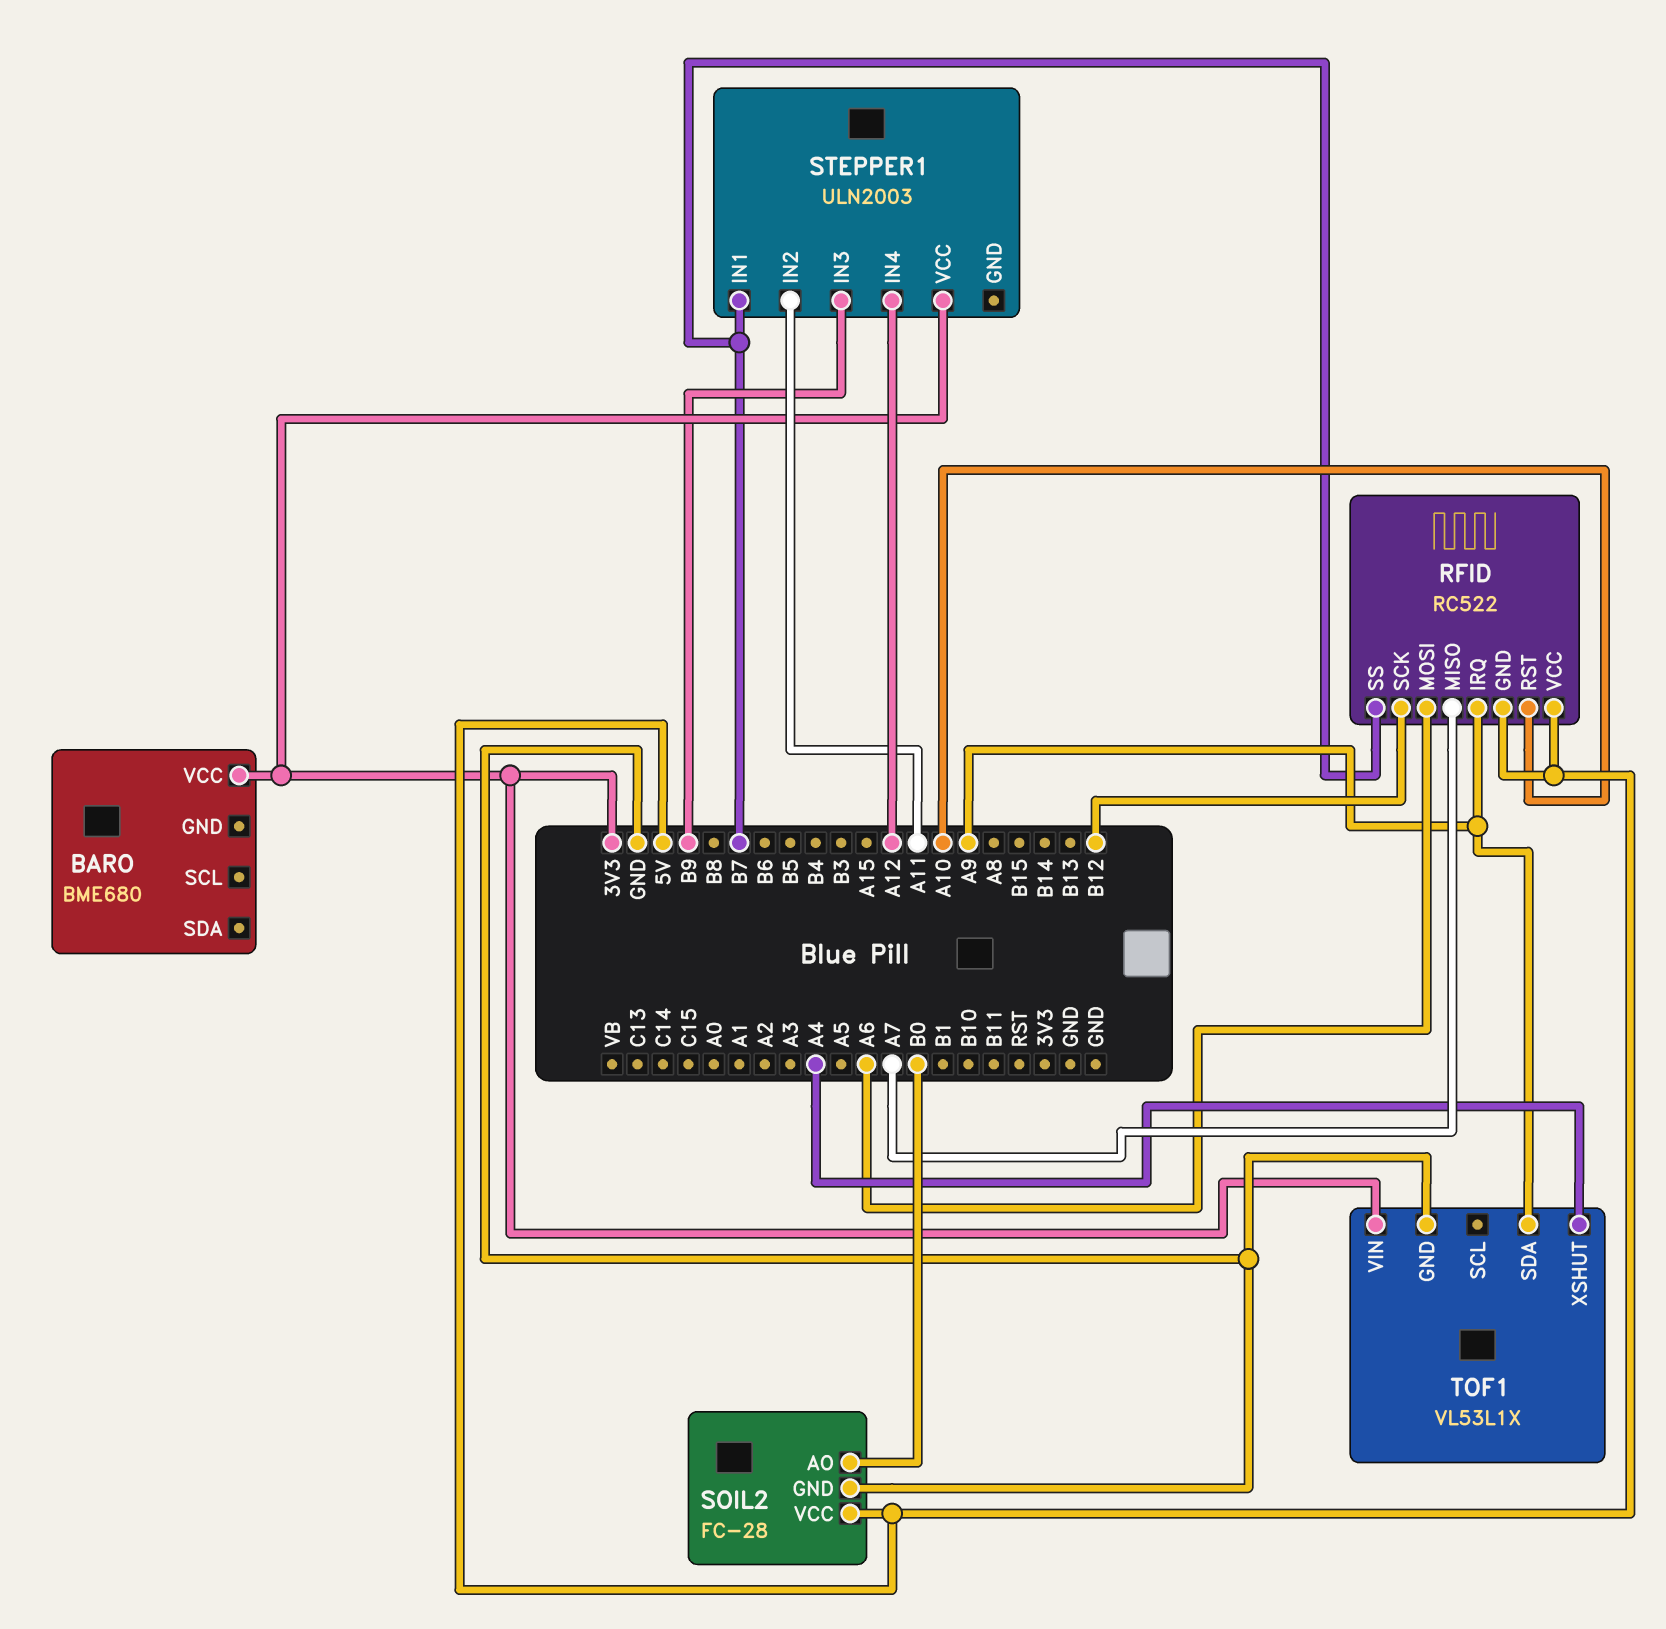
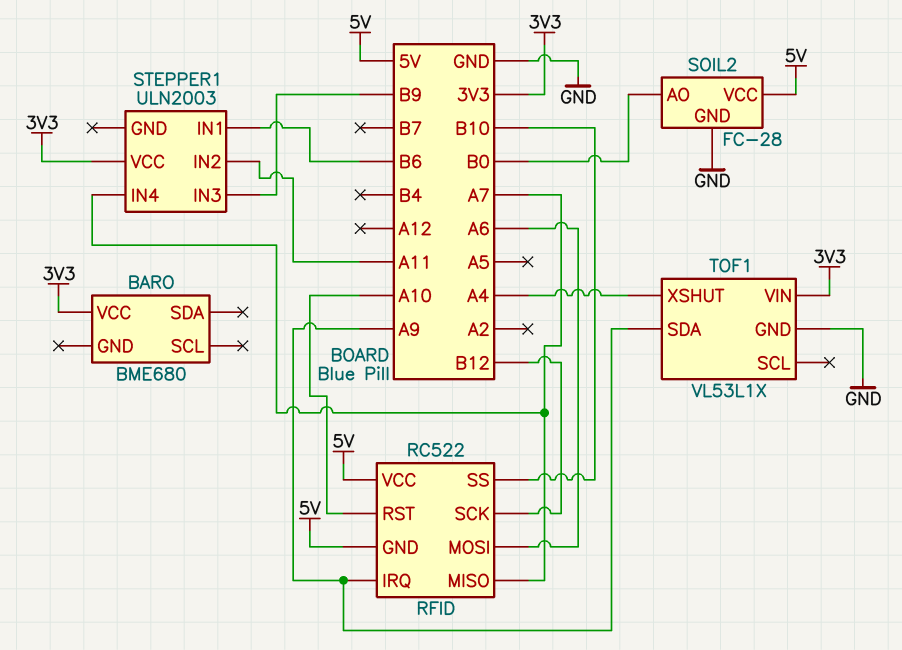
RFID pin SS: B7 -> B10
STEPPER1 pin IN1: B7 -> B6
STEPPER1 pin IN4: A12 -> A7

